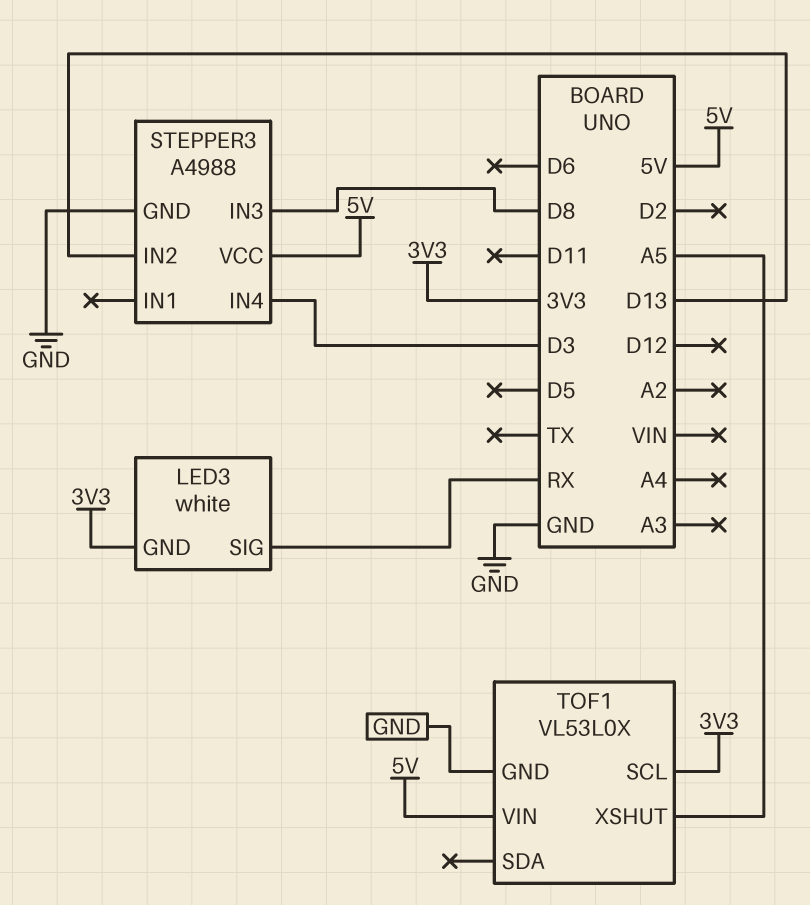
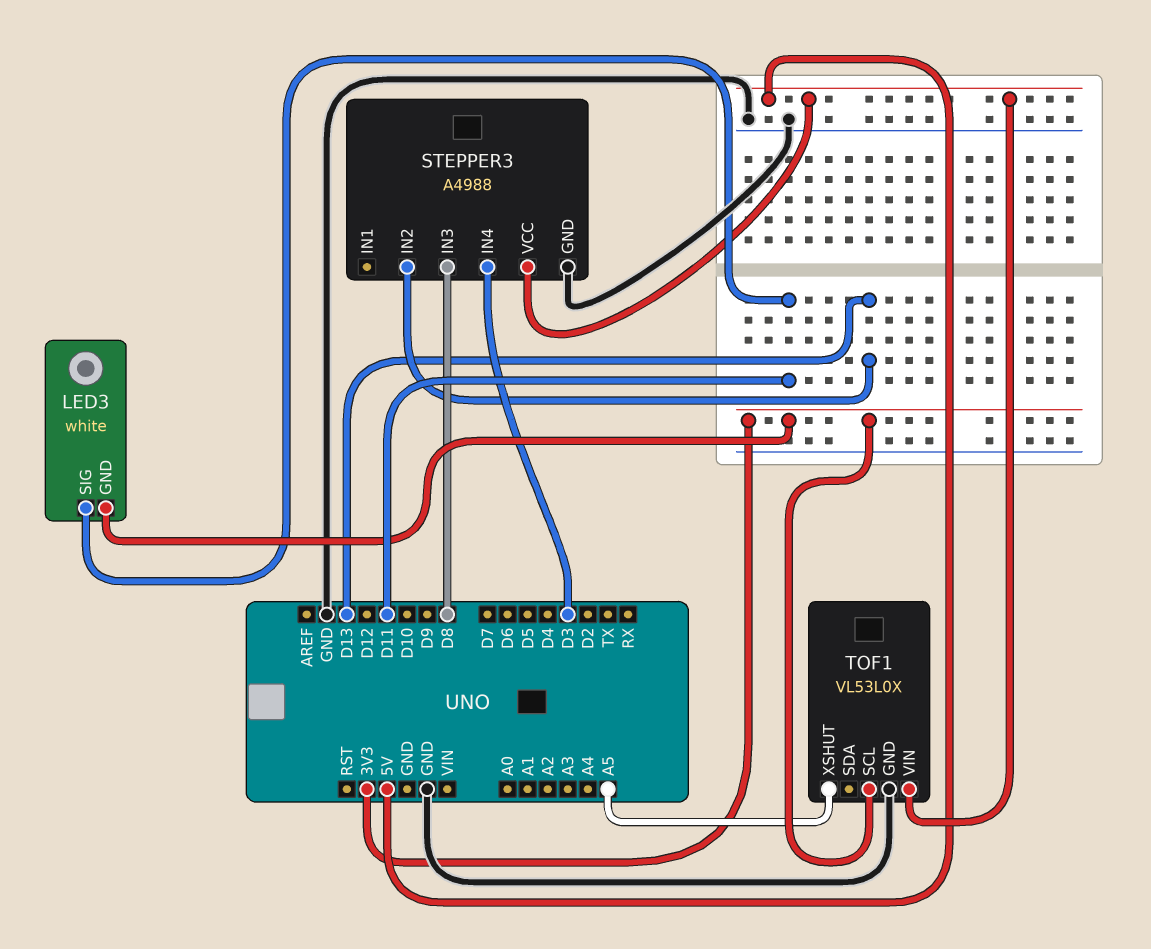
LED3 pin SIG: RX -> D11

